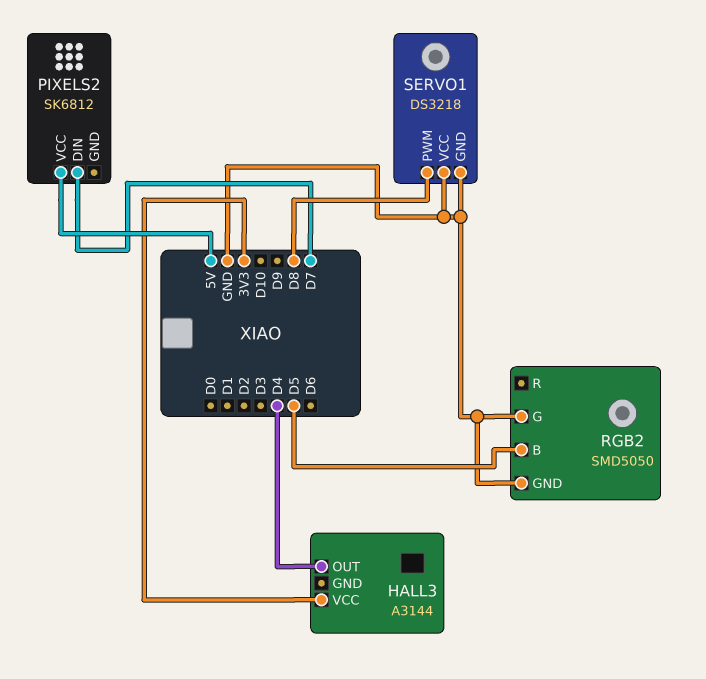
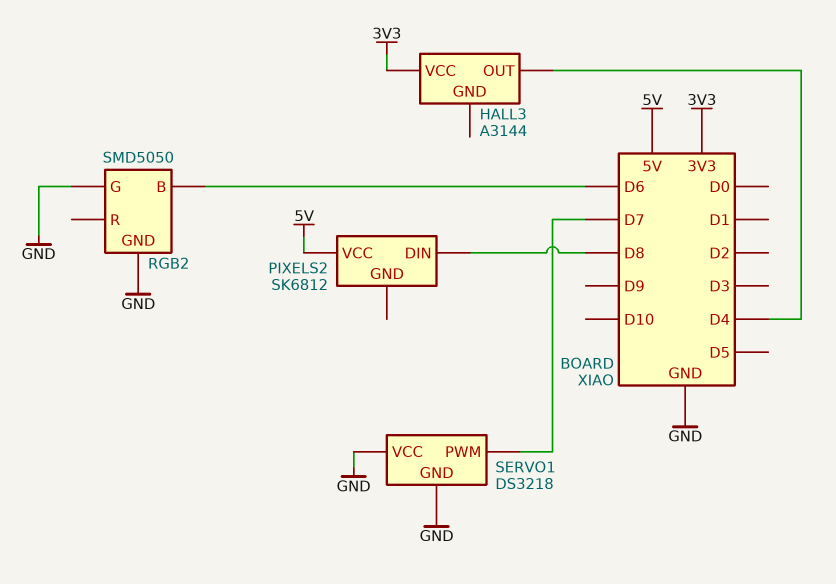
PIXELS2 pin DIN: D7 -> D8
RGB2 pin B: D5 -> D6
SERVO1 pin PWM: D8 -> D7

